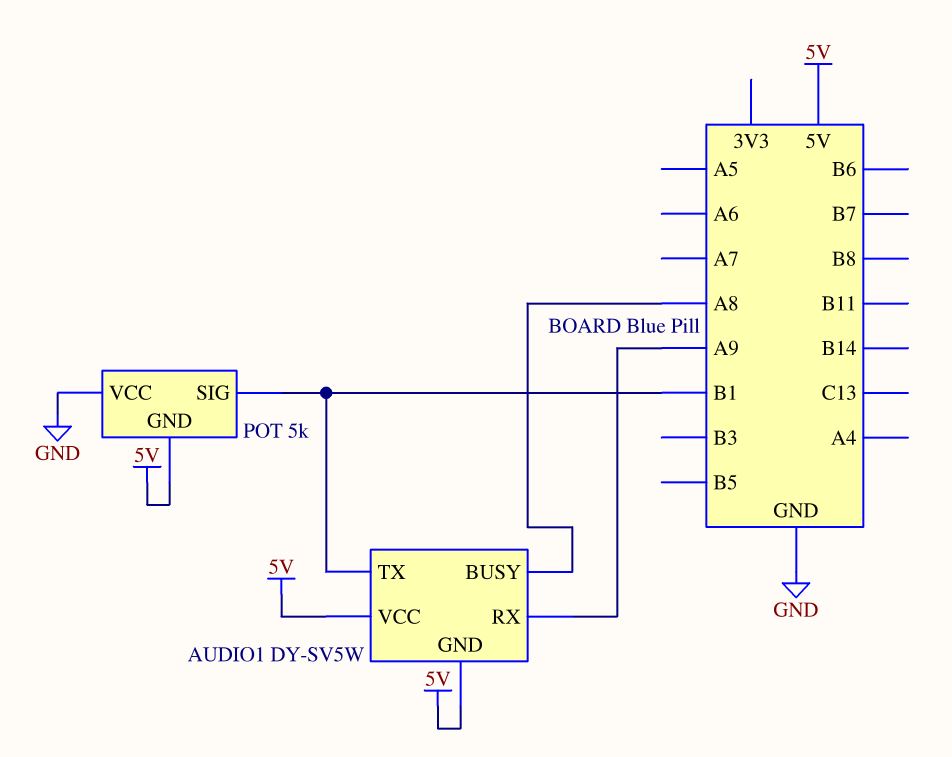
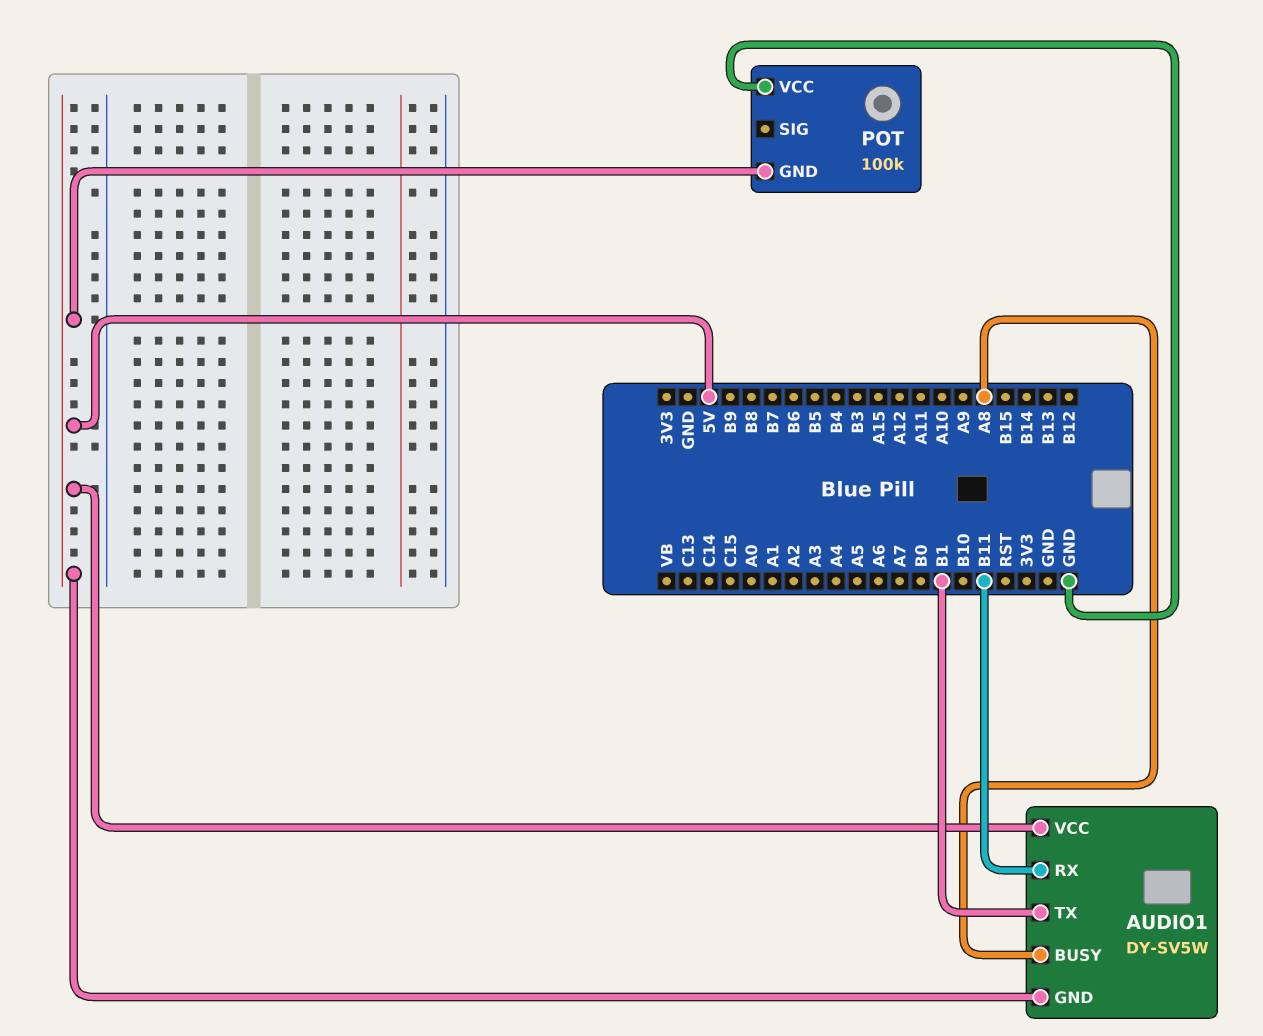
AUDIO1 pin RX: A9 -> B11
POT: 5k -> 100k
POT pin SIG: B1 -> none

